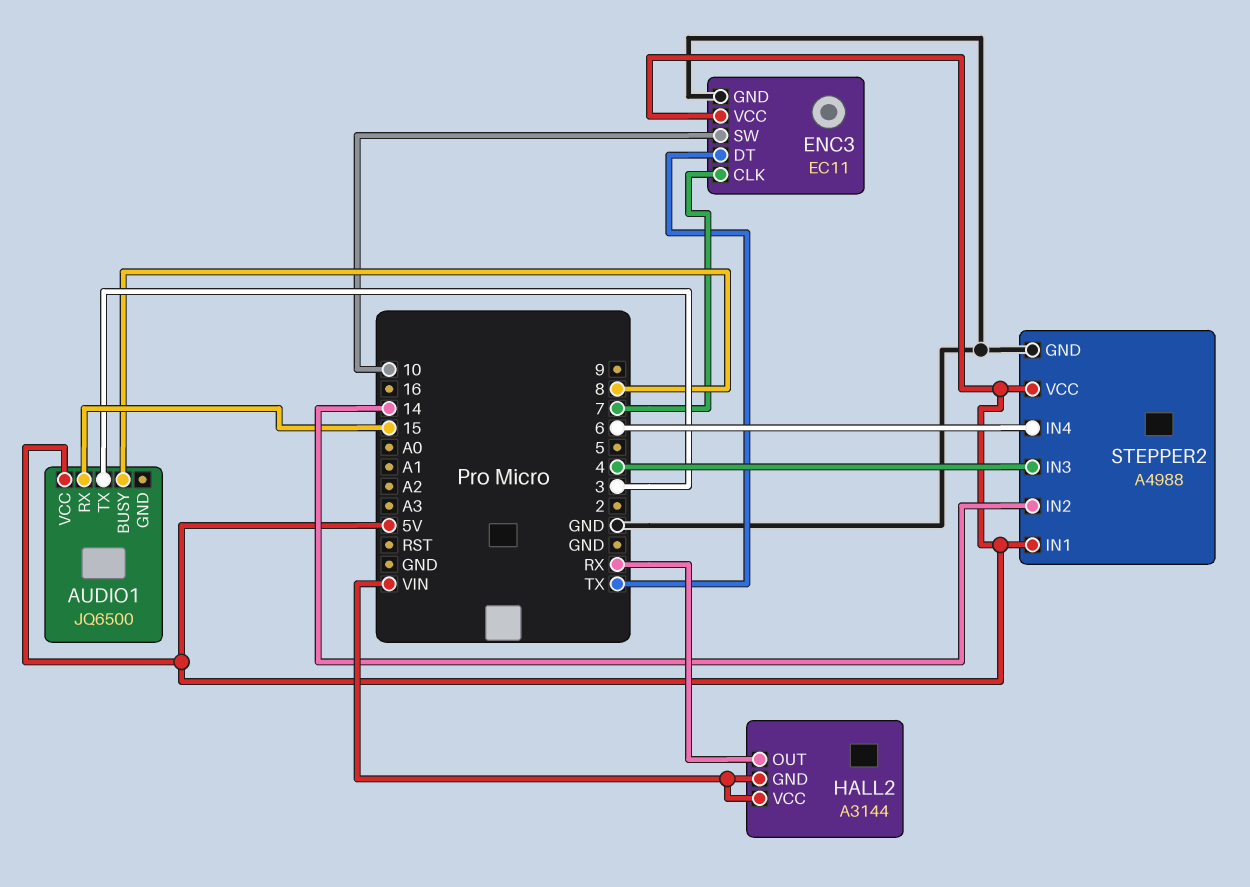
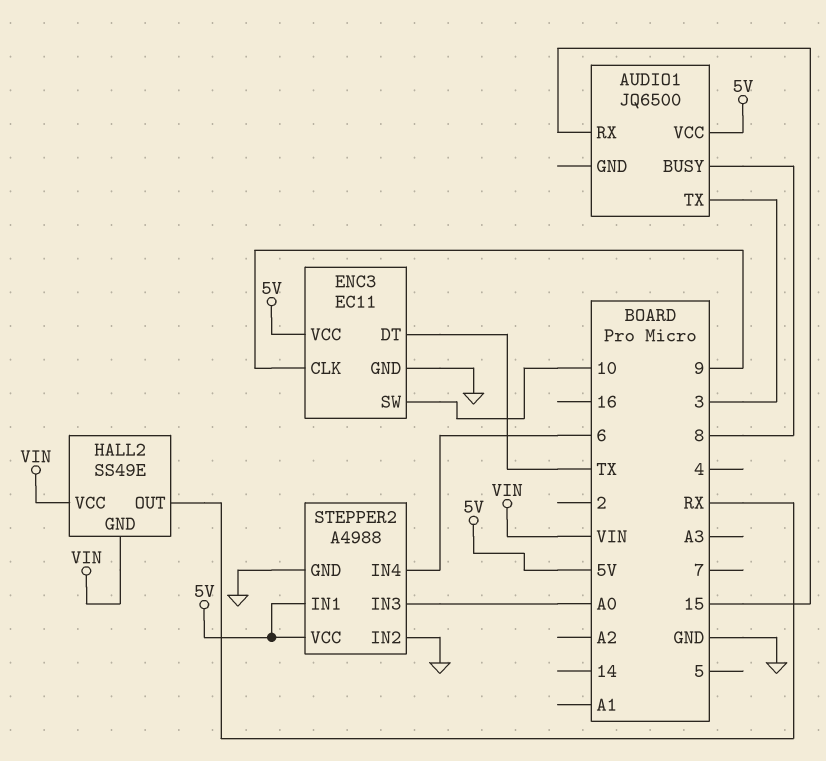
ENC3 pin CLK: 7 -> 9
HALL2: A3144 -> SS49E
STEPPER2 pin IN2: 14 -> GND
STEPPER2 pin IN3: 4 -> A0

